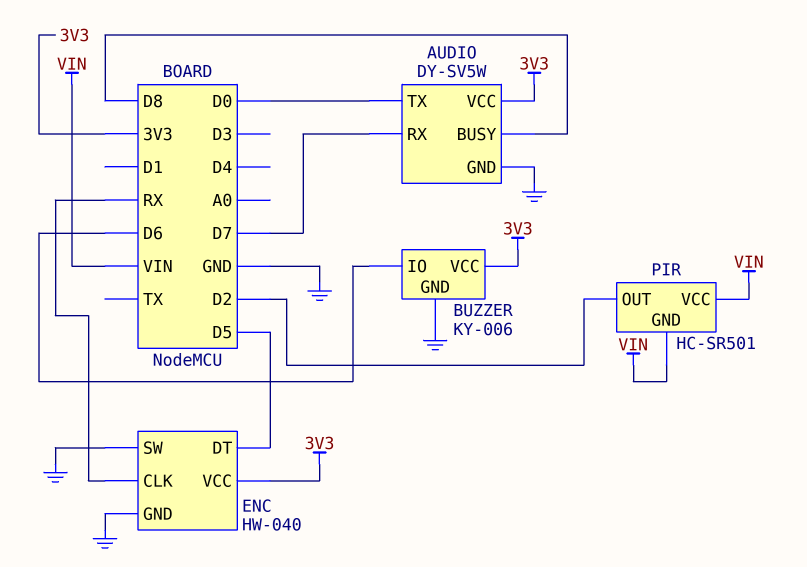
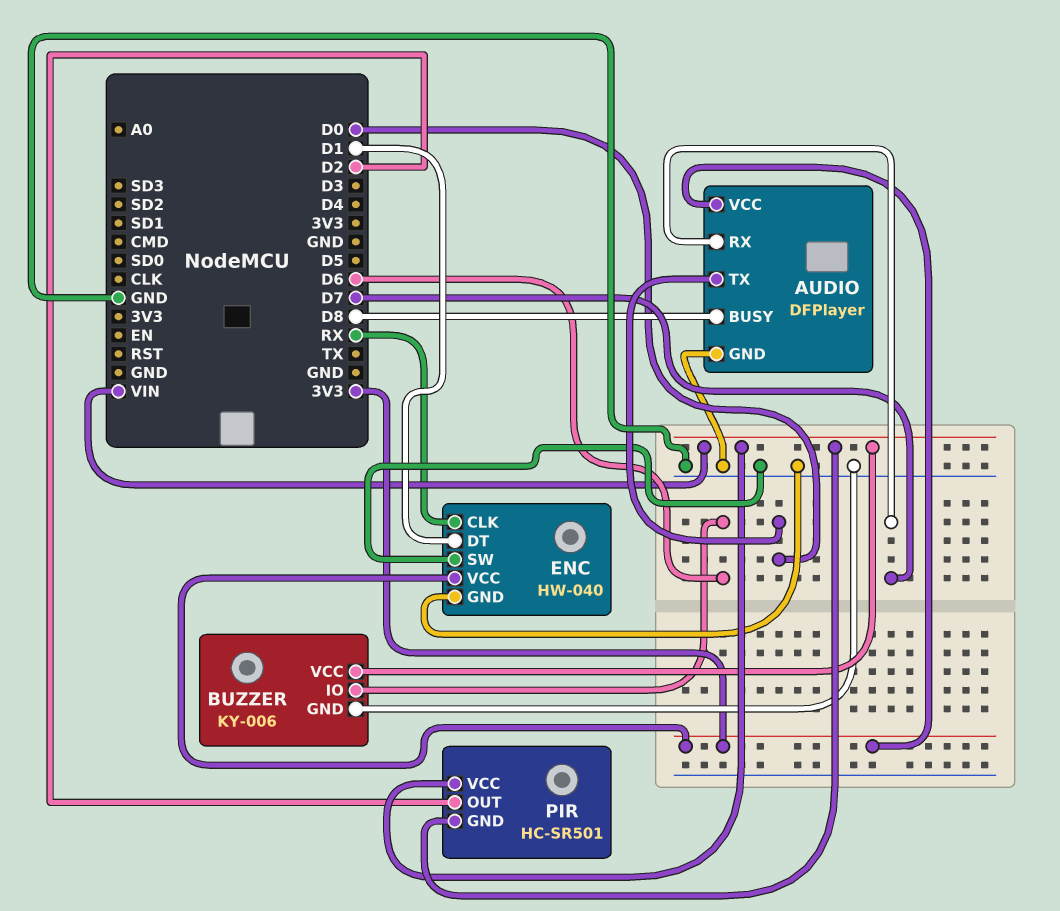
AUDIO: DY-SV5W -> DFPlayer
BUZZER pin VCC: 3V3 -> VIN
ENC pin DT: D5 -> D1

